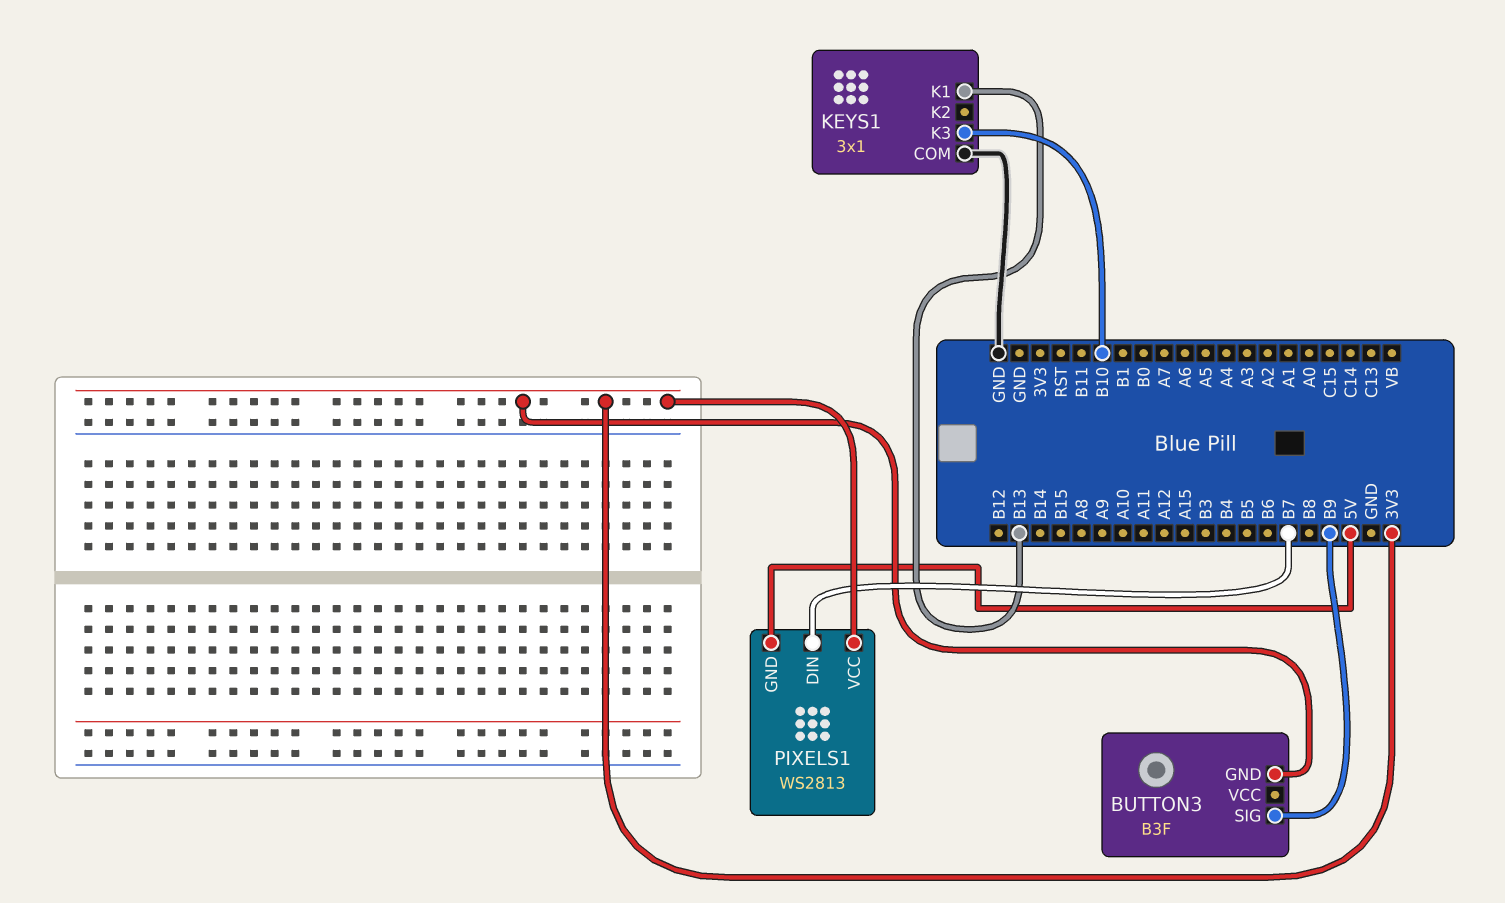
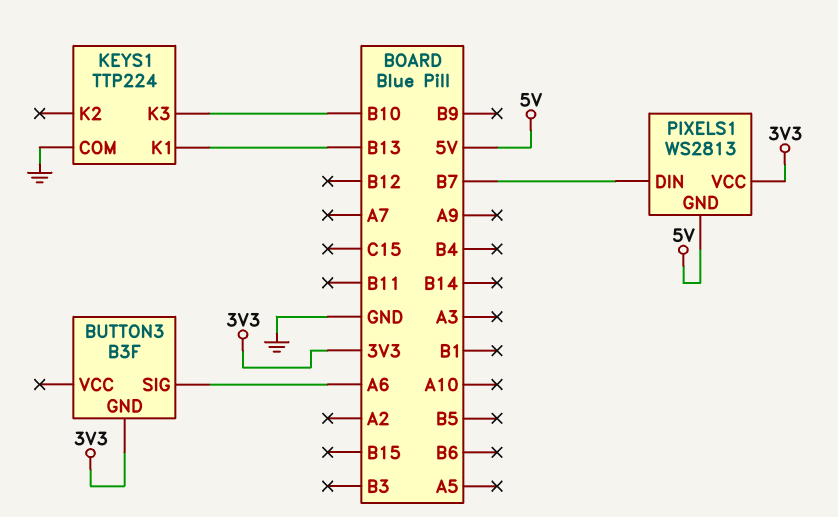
BUTTON3 pin SIG: B9 -> A6
KEYS1: 3x1 -> TTP224

